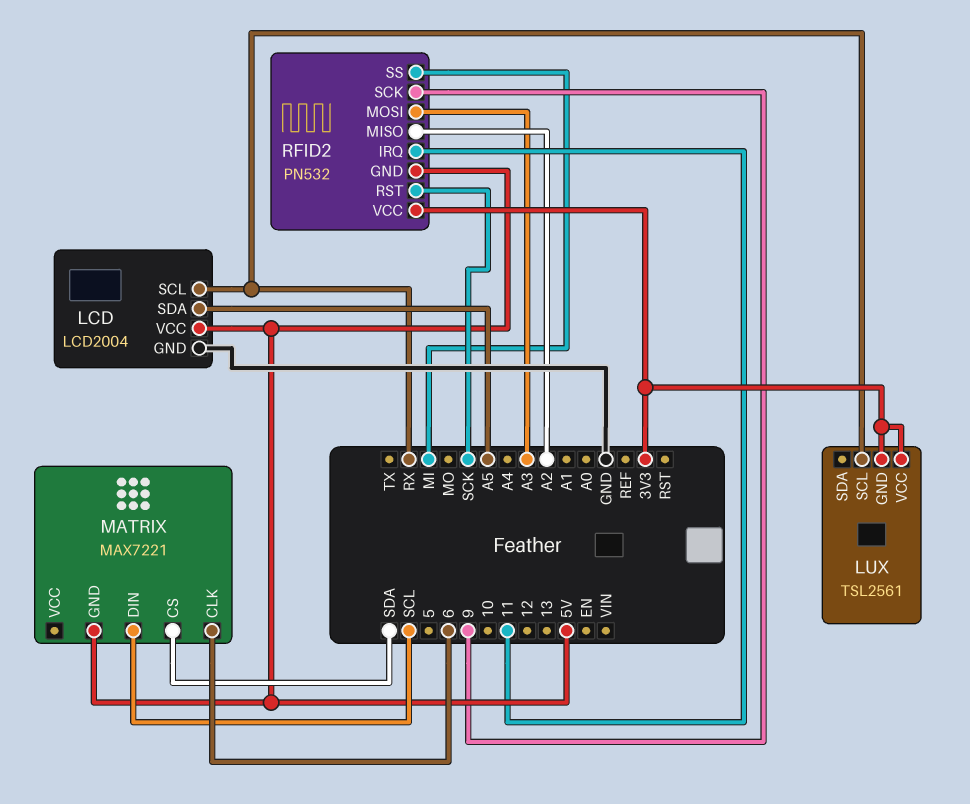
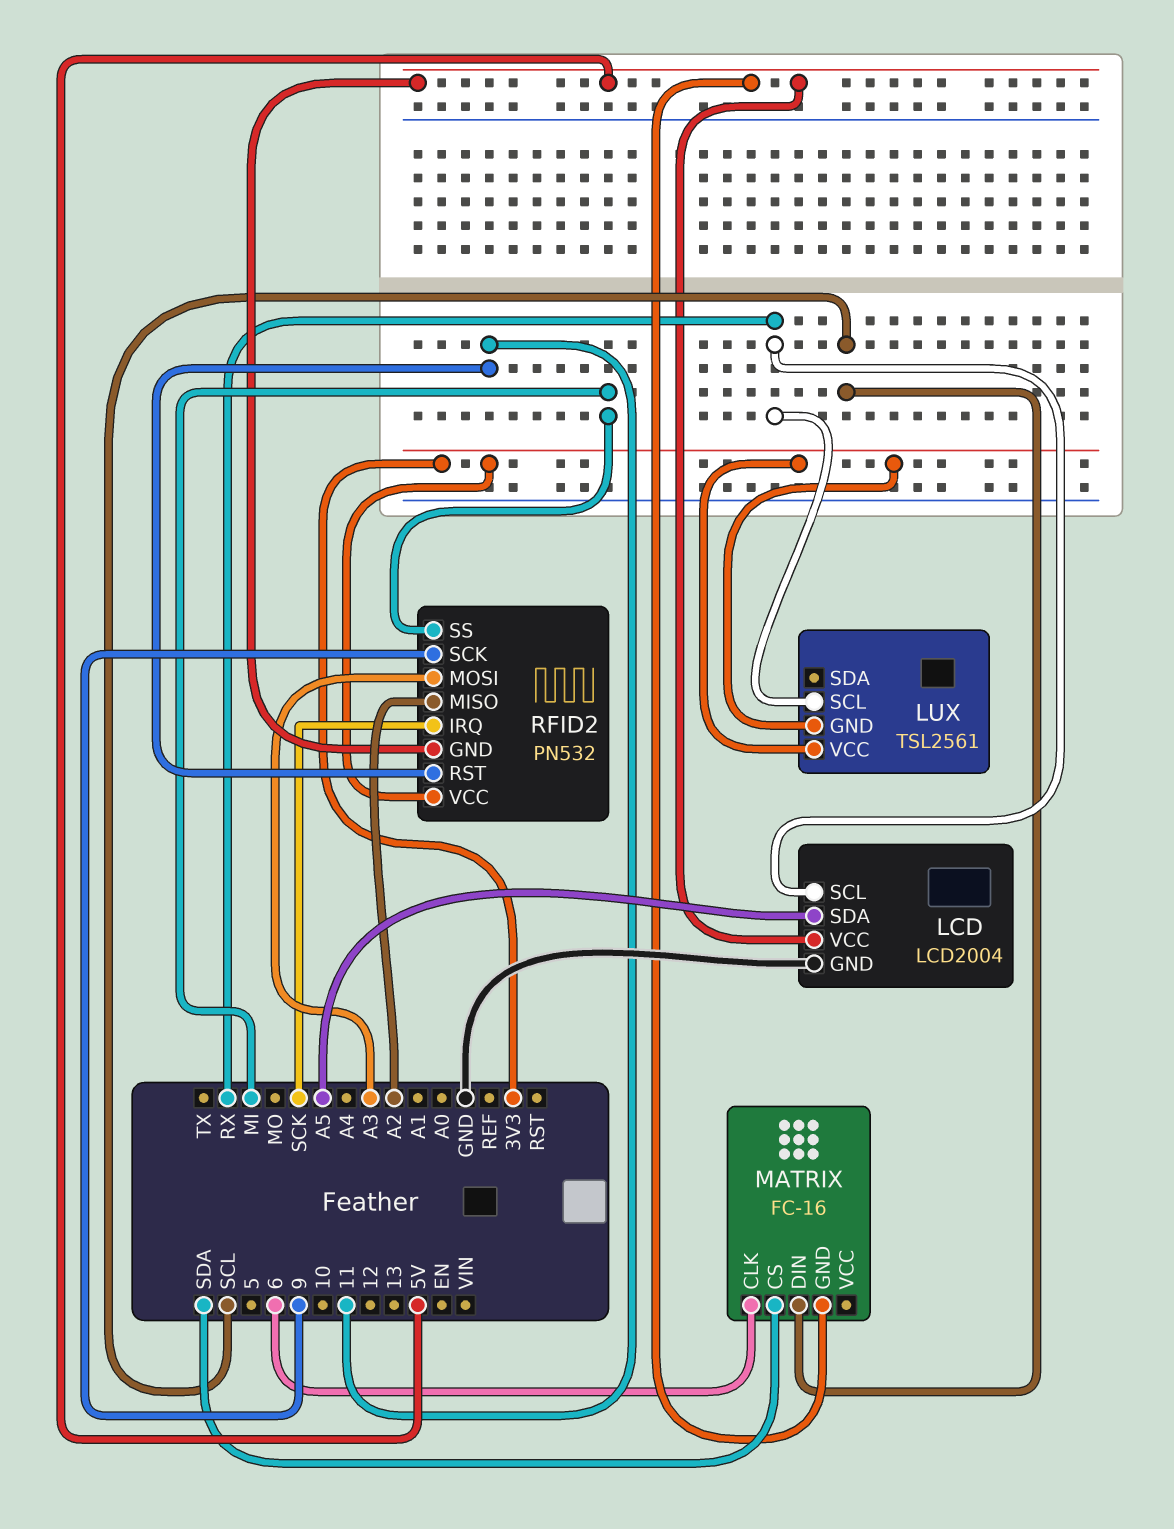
MATRIX: MAX7221 -> FC-16
RFID2 pin IRQ: 11 -> SCK
RFID2 pin RST: SCK -> 11

